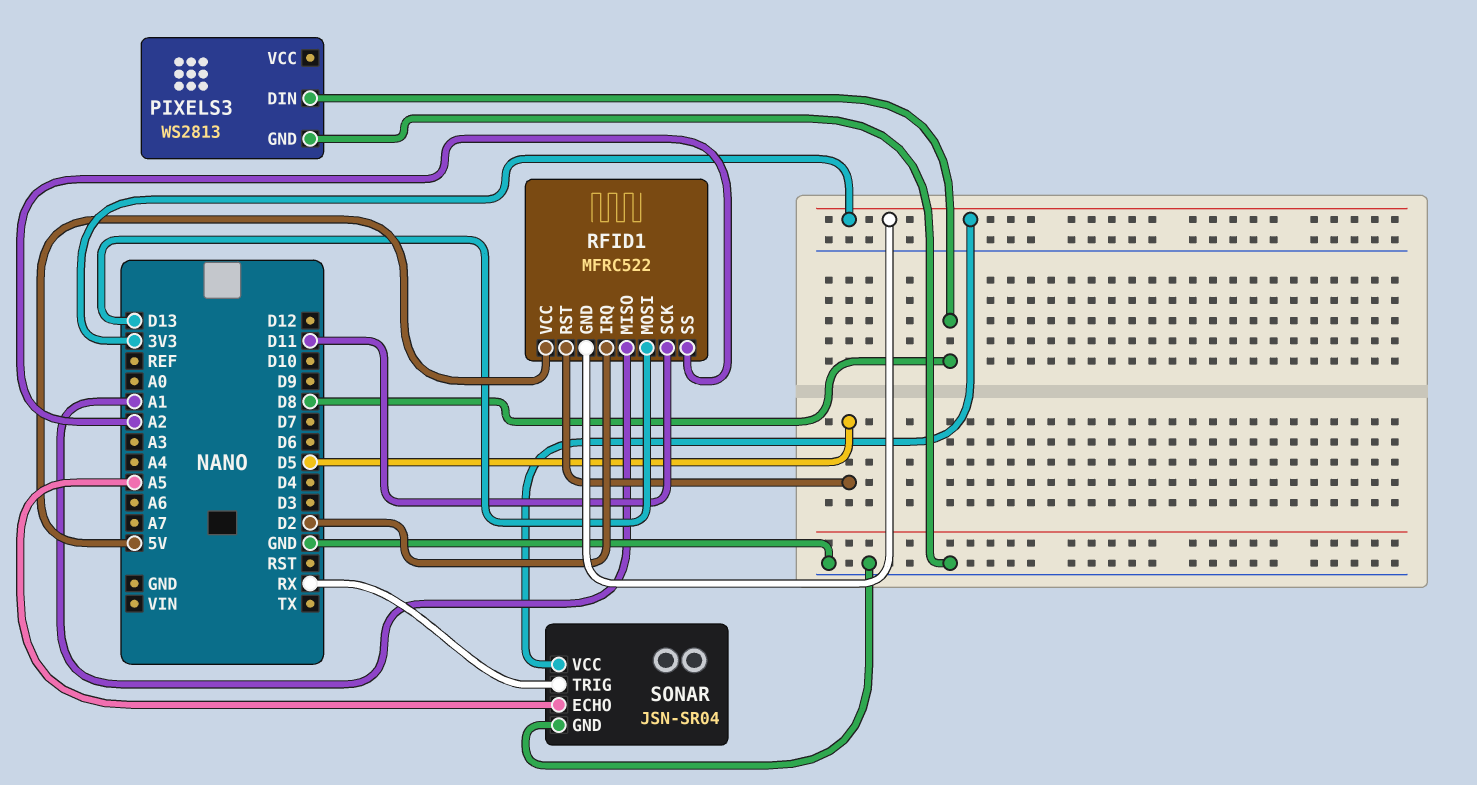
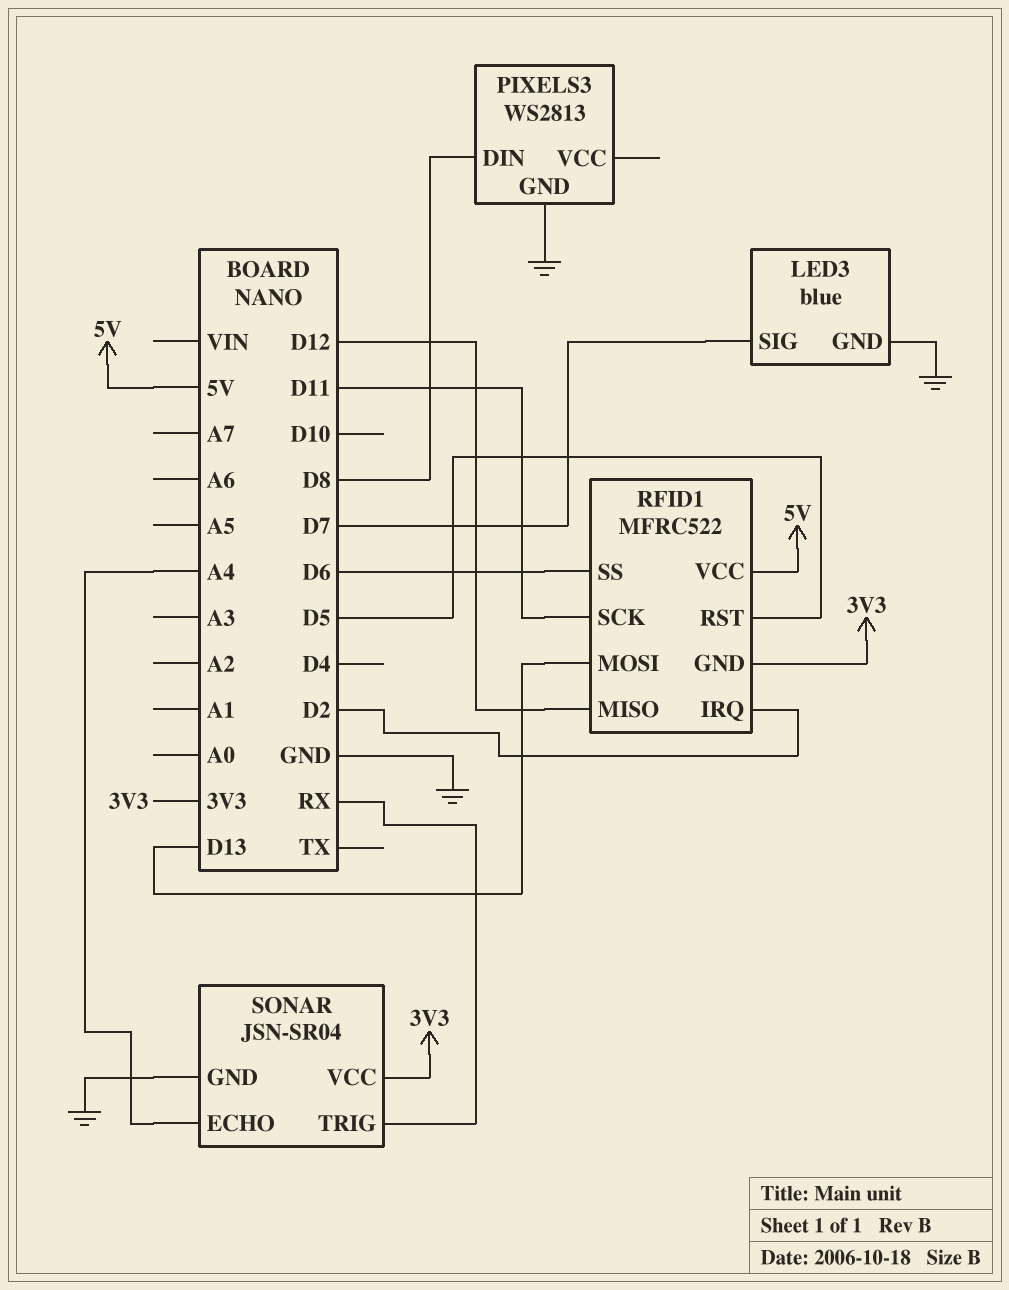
LED3: none -> blue
LED3 pin GND: none -> GND
LED3 pin SIG: none -> D7
RFID1 pin MISO: A1 -> D12
RFID1 pin SS: A2 -> D6
SONAR pin ECHO: A5 -> A4

